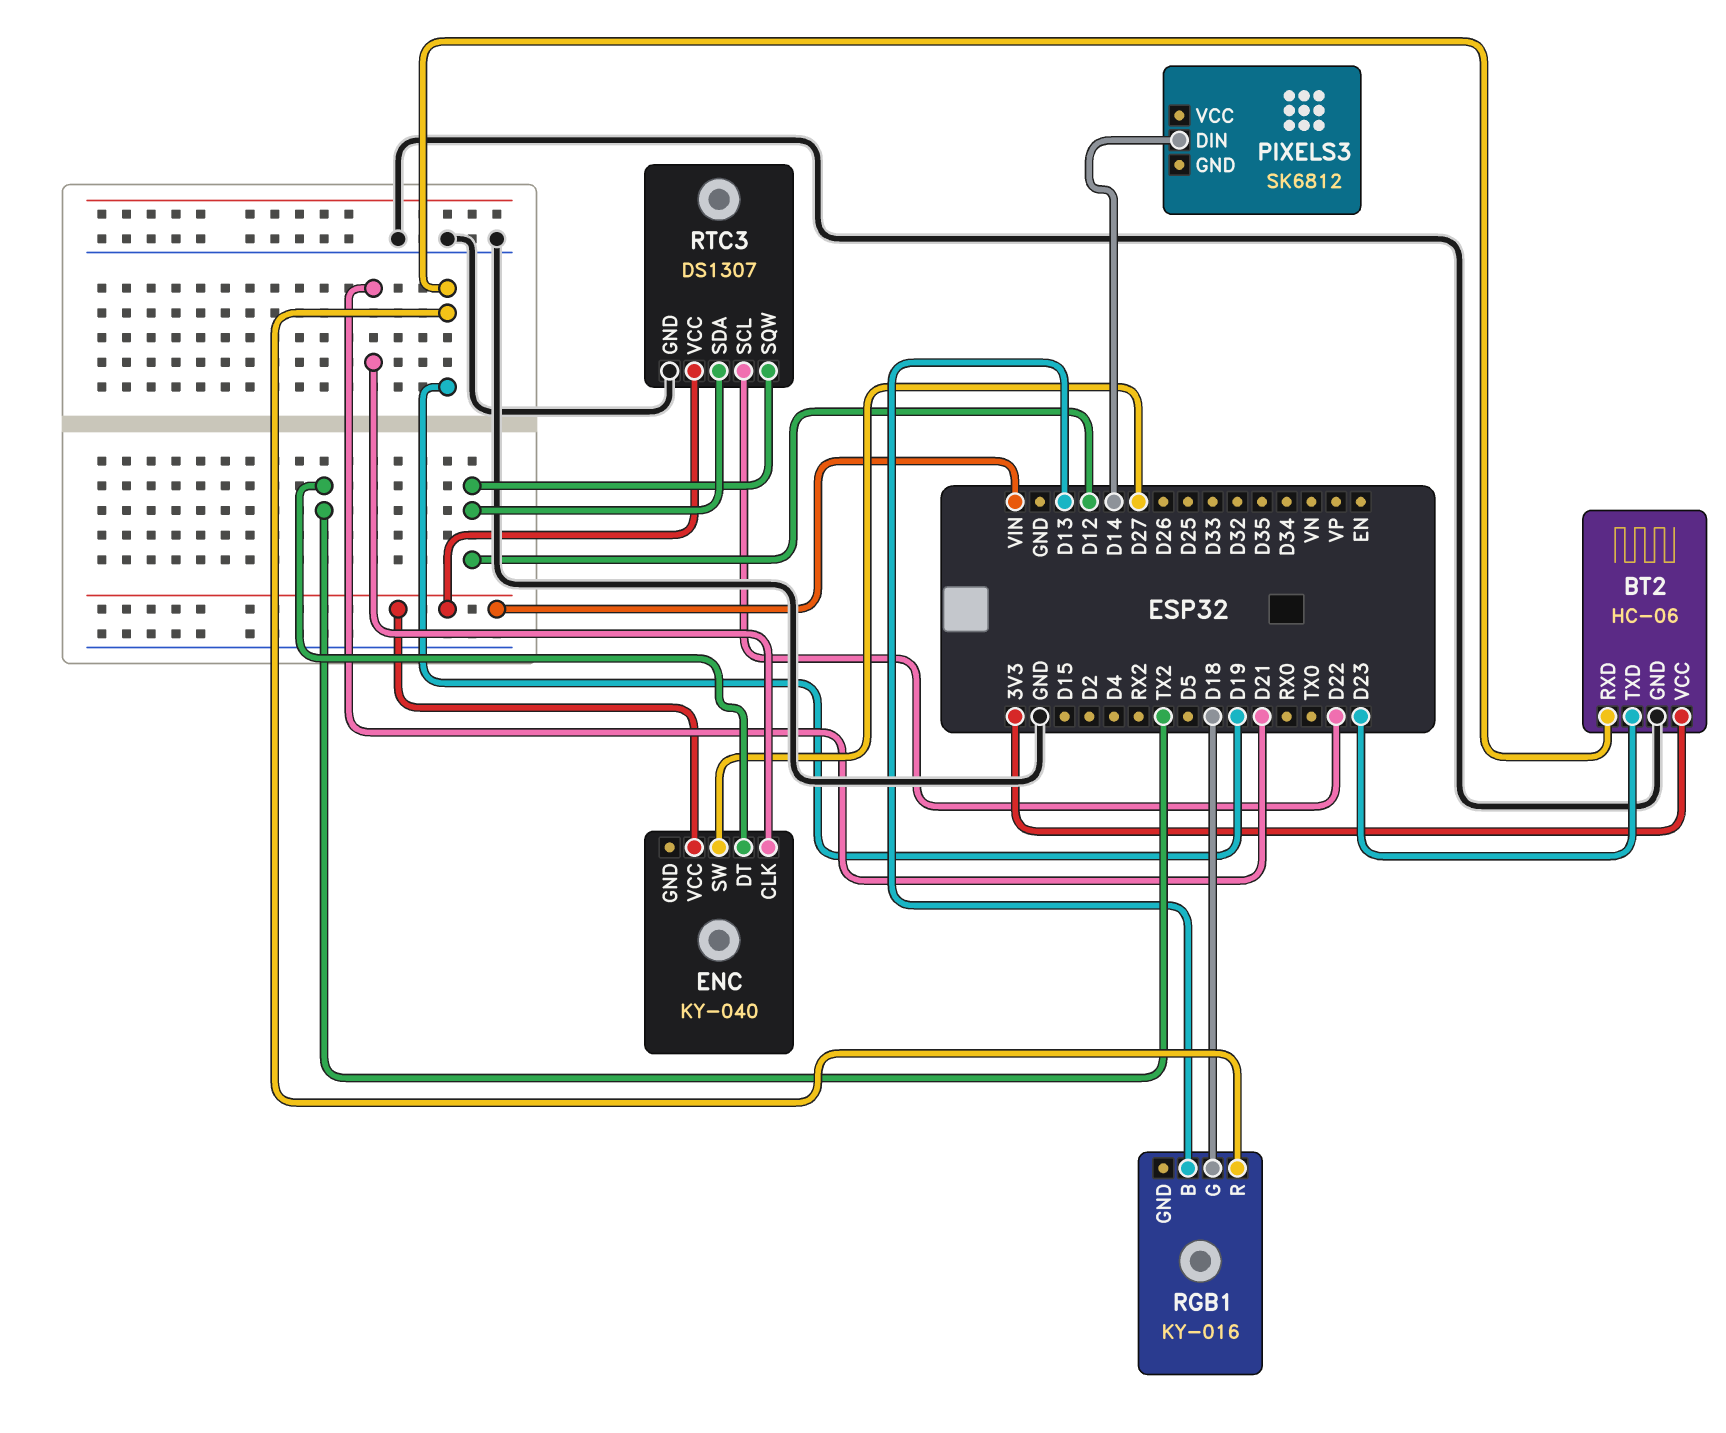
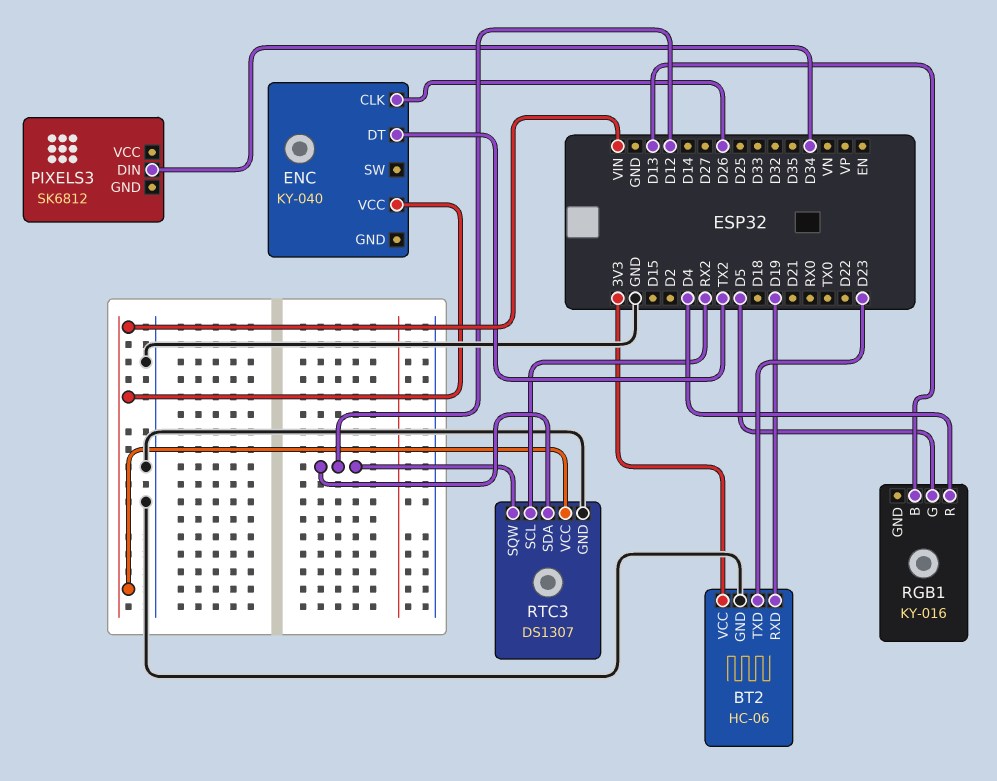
ENC pin CLK: D21 -> D26
ENC pin SW: D27 -> none
PIXELS3 pin DIN: D14 -> D34
RGB1 pin G: D18 -> D5
RGB1 pin R: D19 -> D4
RTC3 pin SCL: D22 -> RX2

